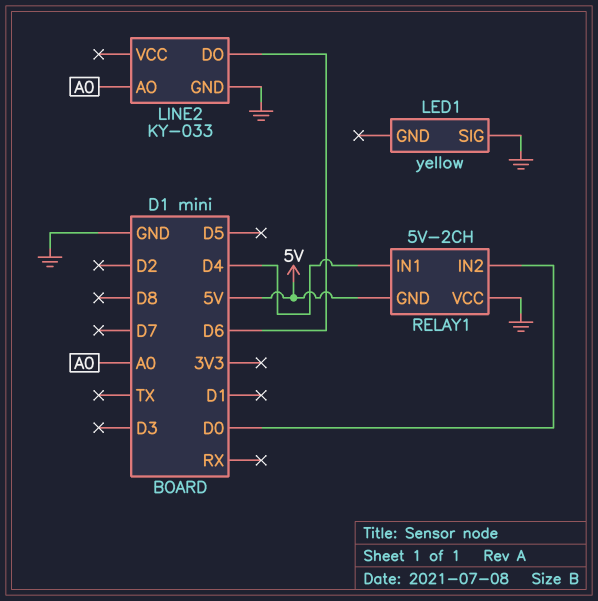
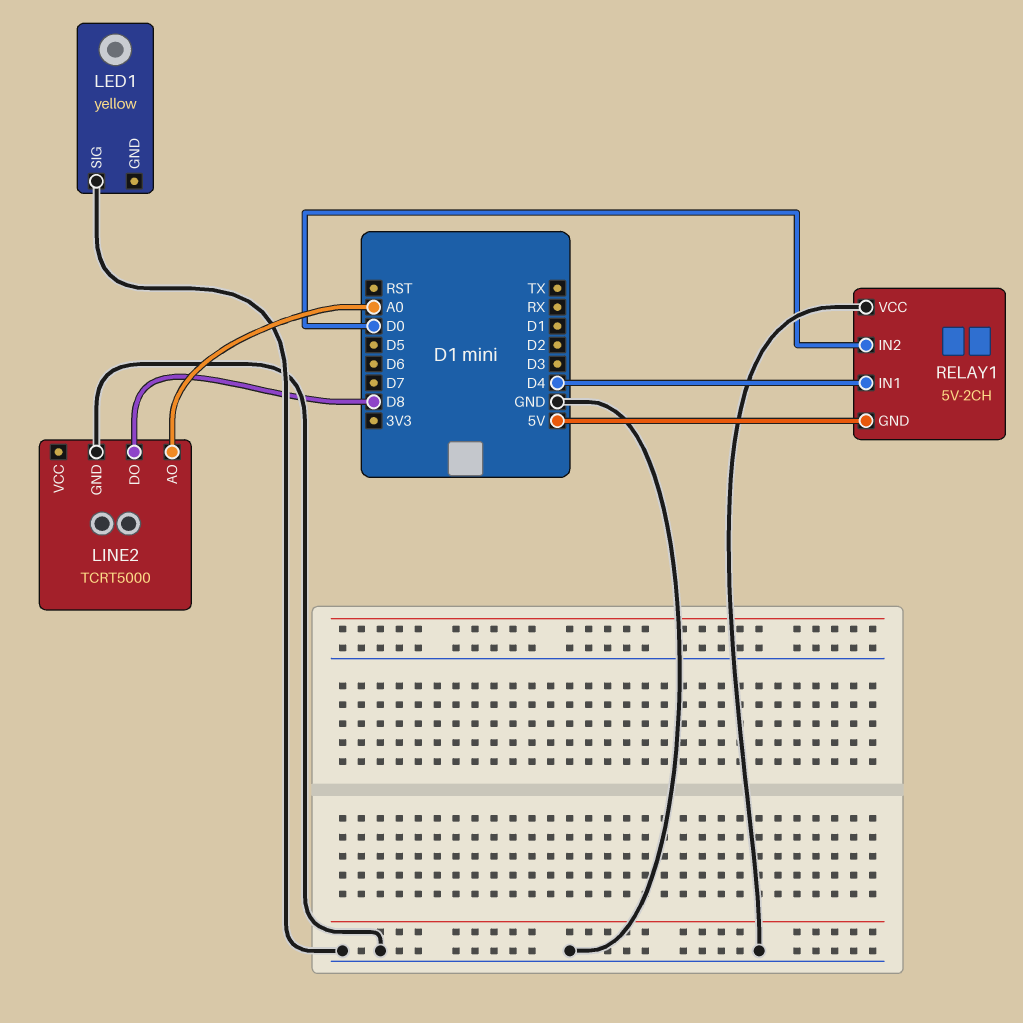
LINE2: KY-033 -> TCRT5000
LINE2 pin DO: D6 -> D8

